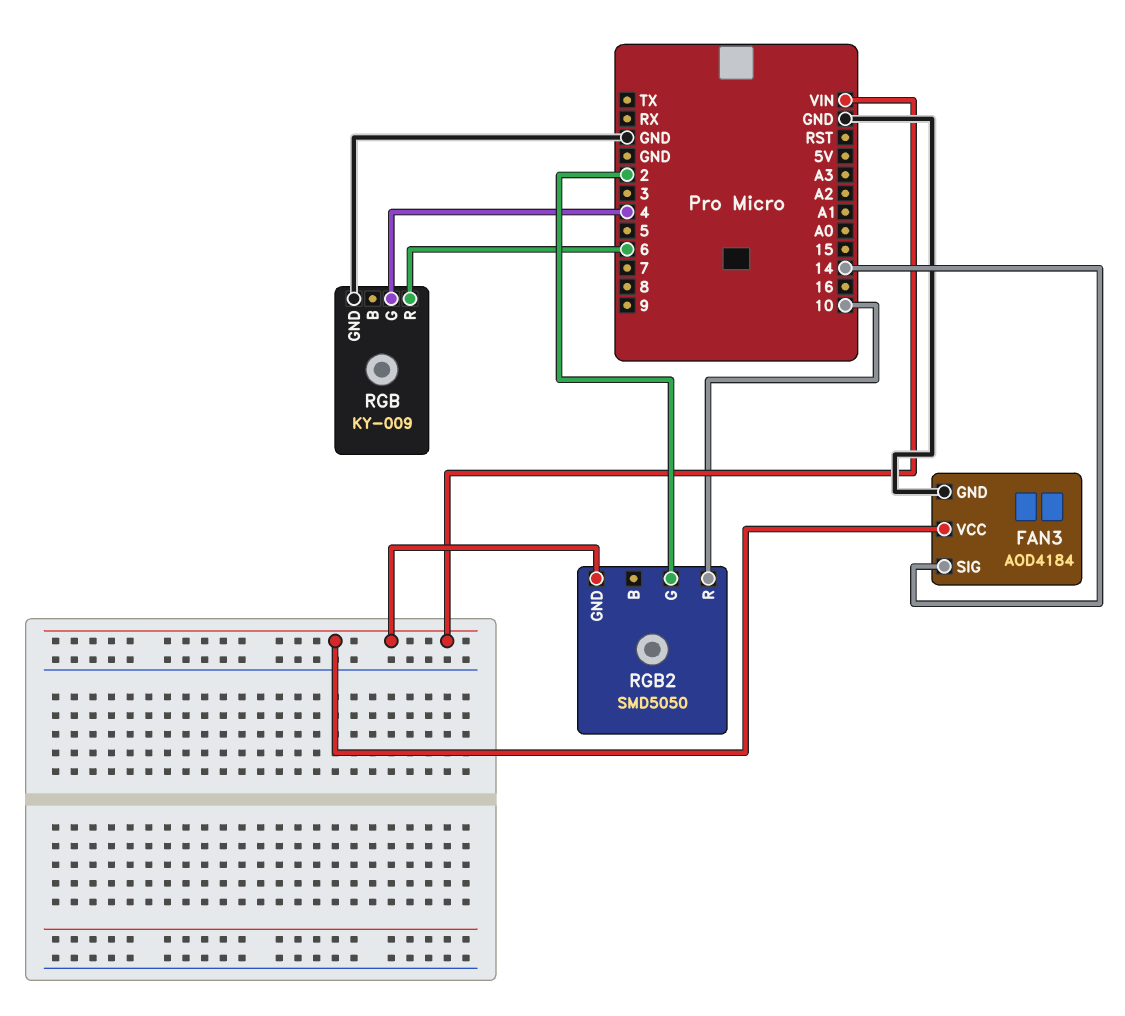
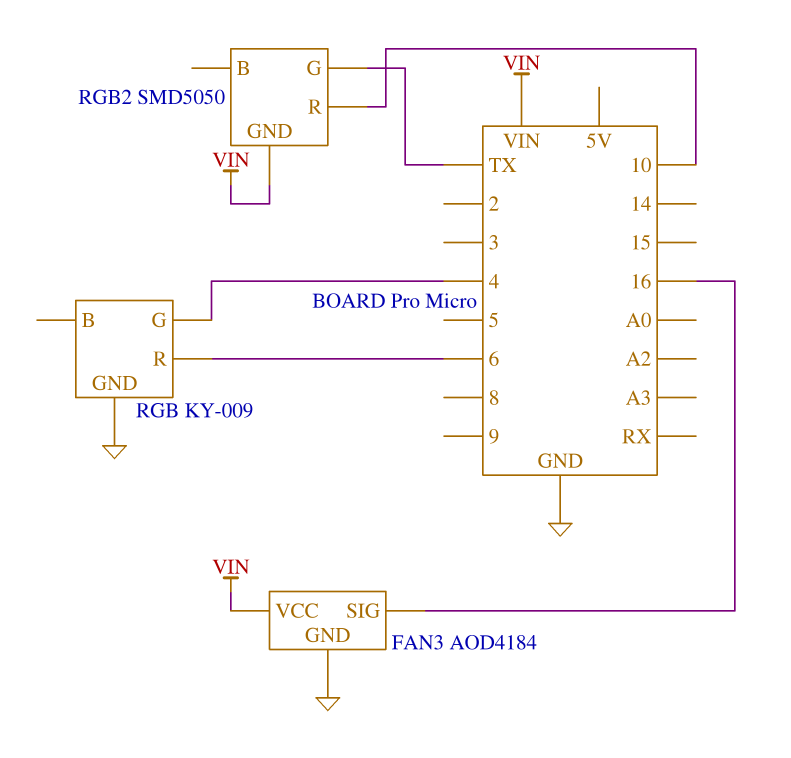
FAN3 pin SIG: 14 -> 16
RGB2 pin G: 2 -> TX

